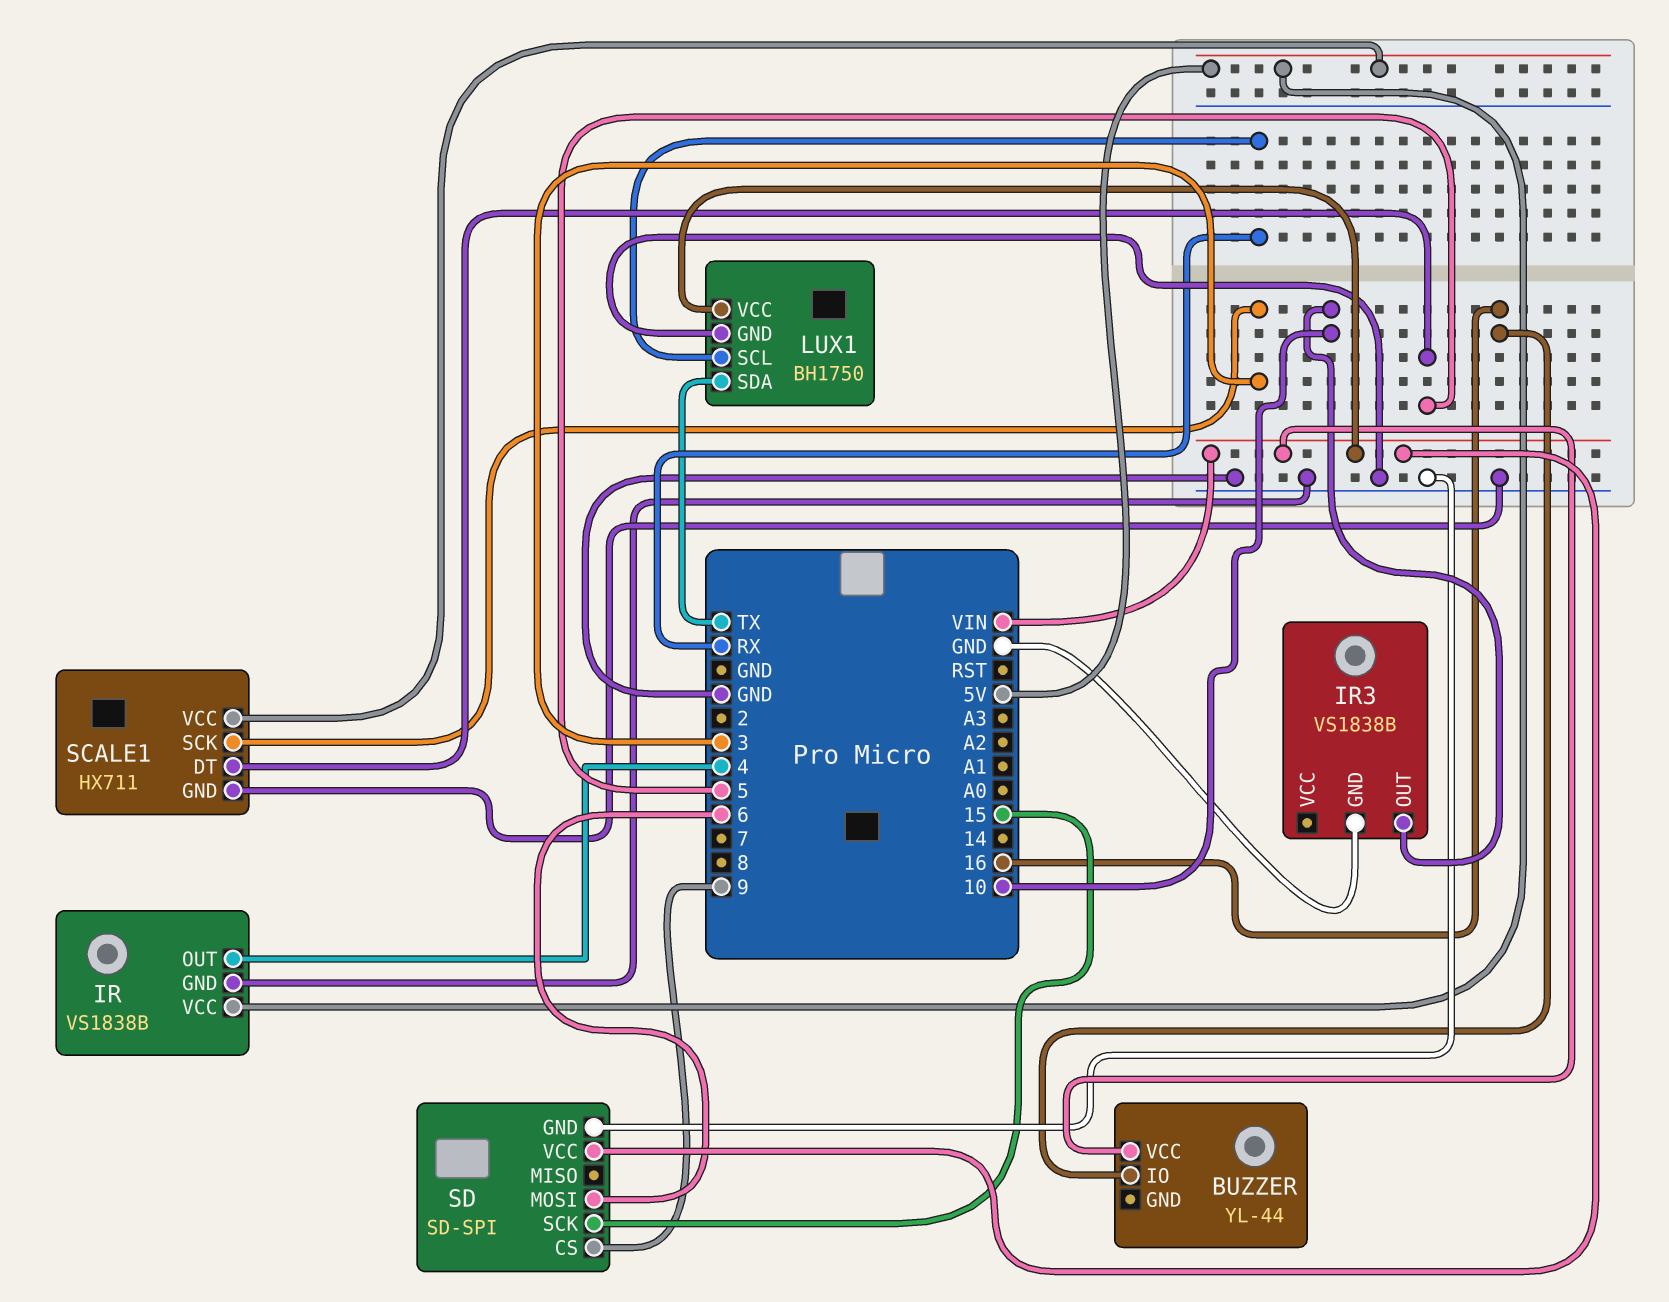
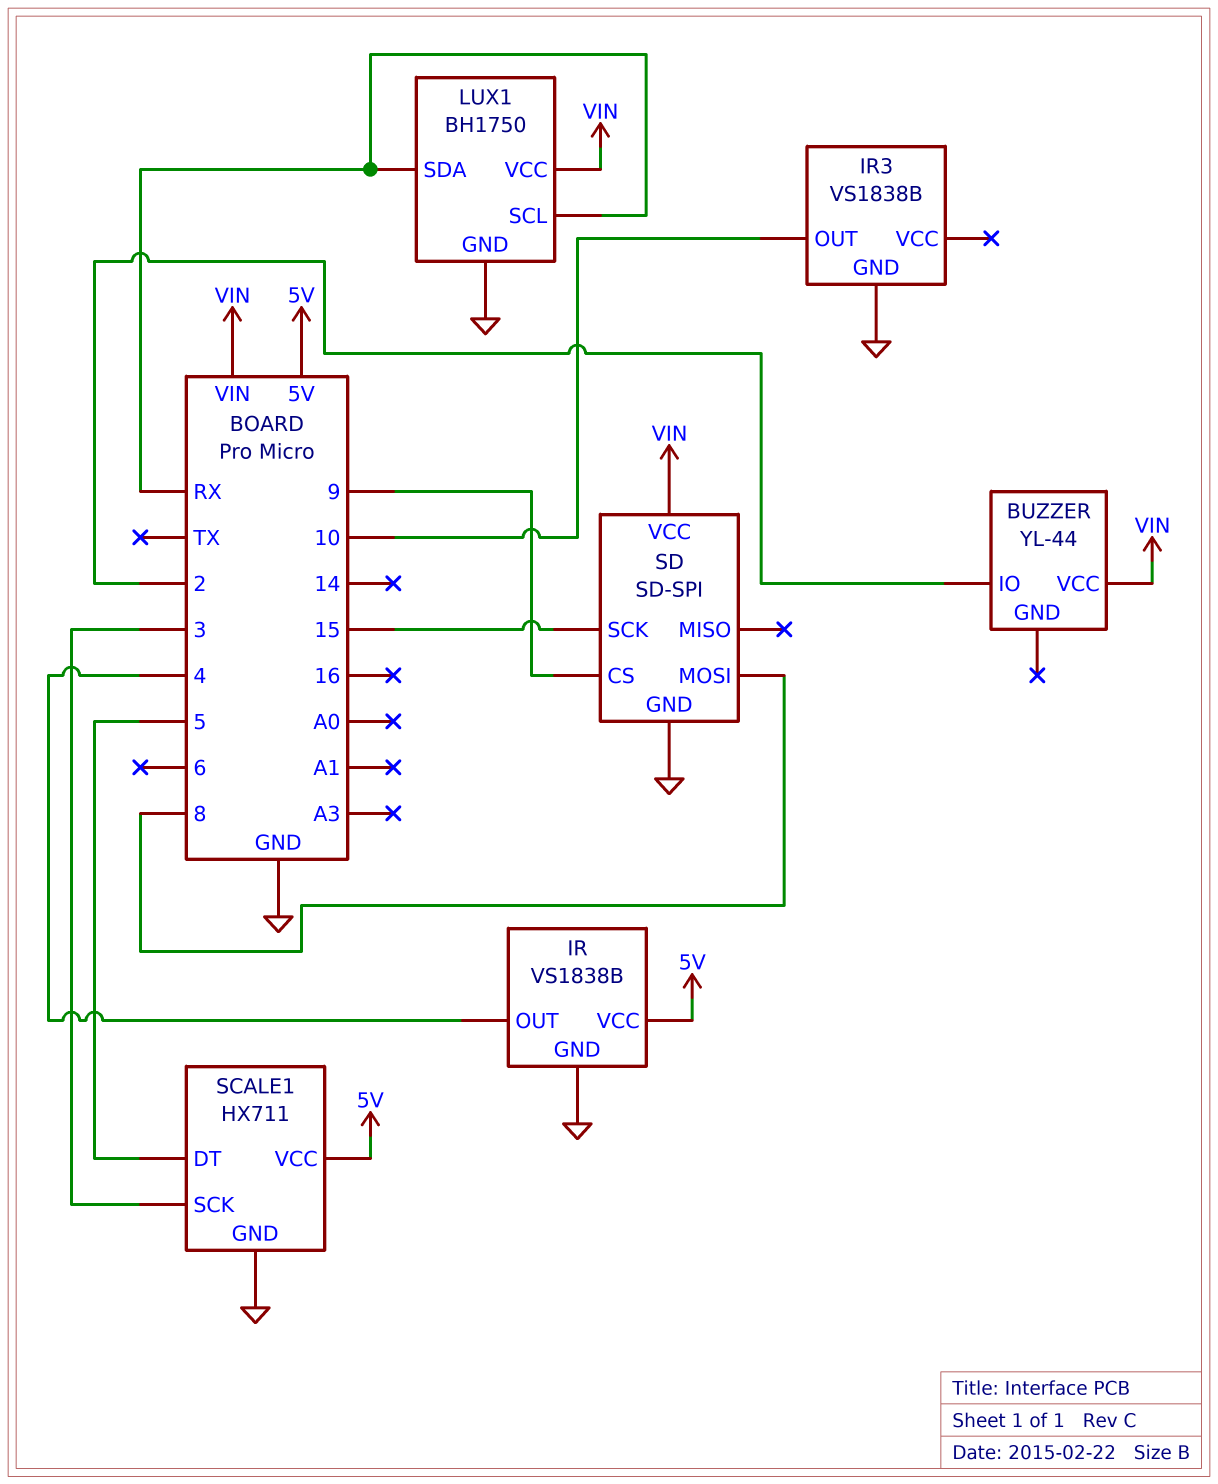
BUZZER pin IO: 16 -> 2
LUX1 pin SDA: TX -> RX
SD pin MOSI: 6 -> 8

